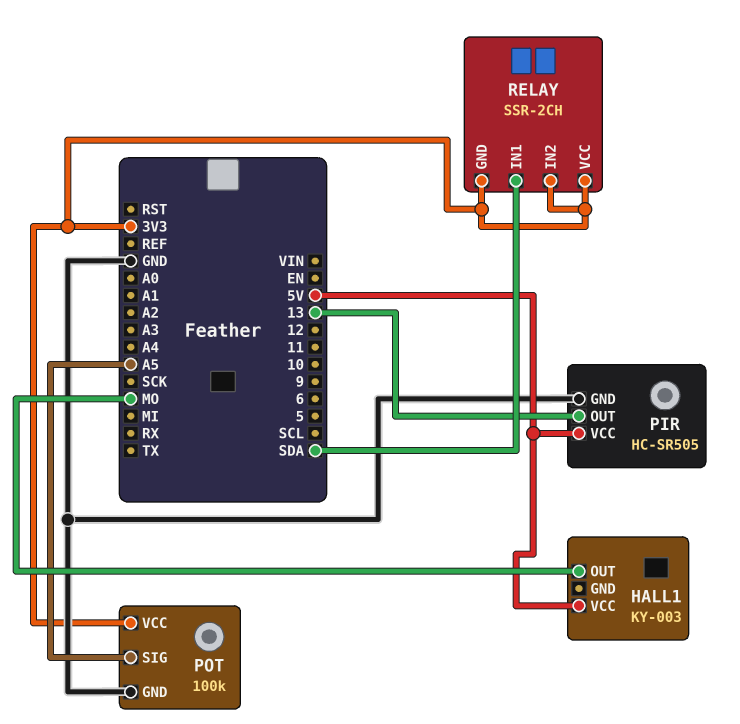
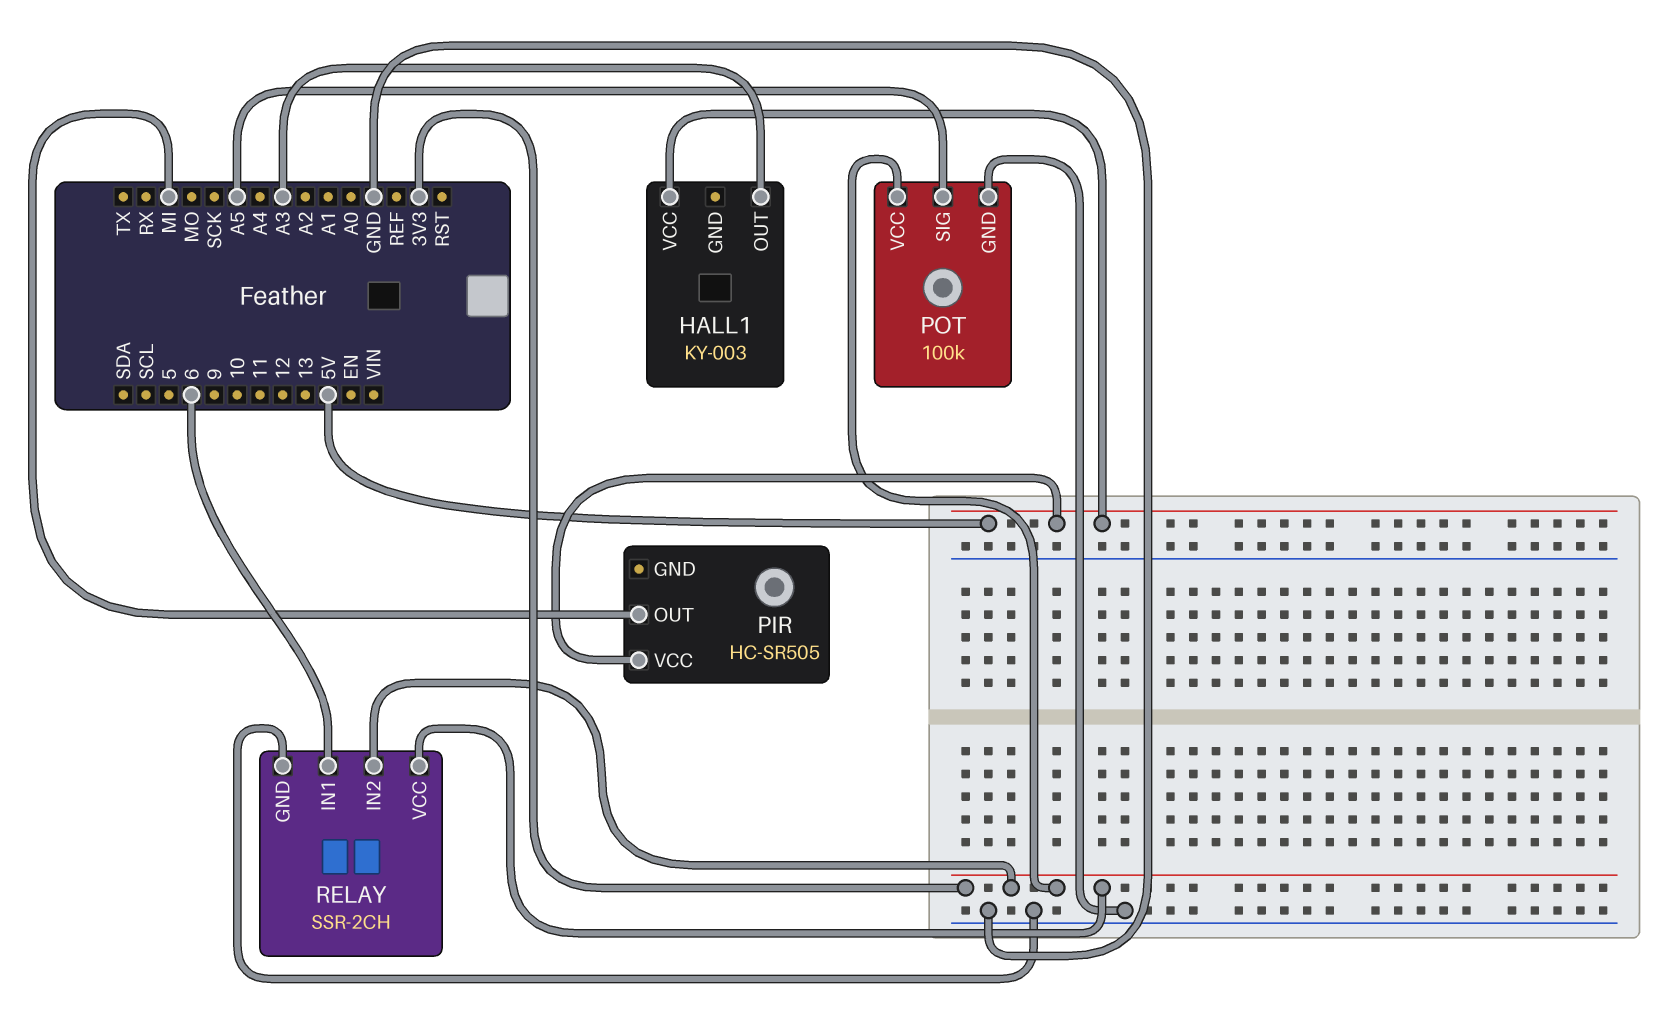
HALL1 pin OUT: MO -> A3
PIR pin GND: GND -> none
PIR pin OUT: 13 -> MI
RELAY pin GND: 3V3 -> GND
RELAY pin IN1: SDA -> 6

